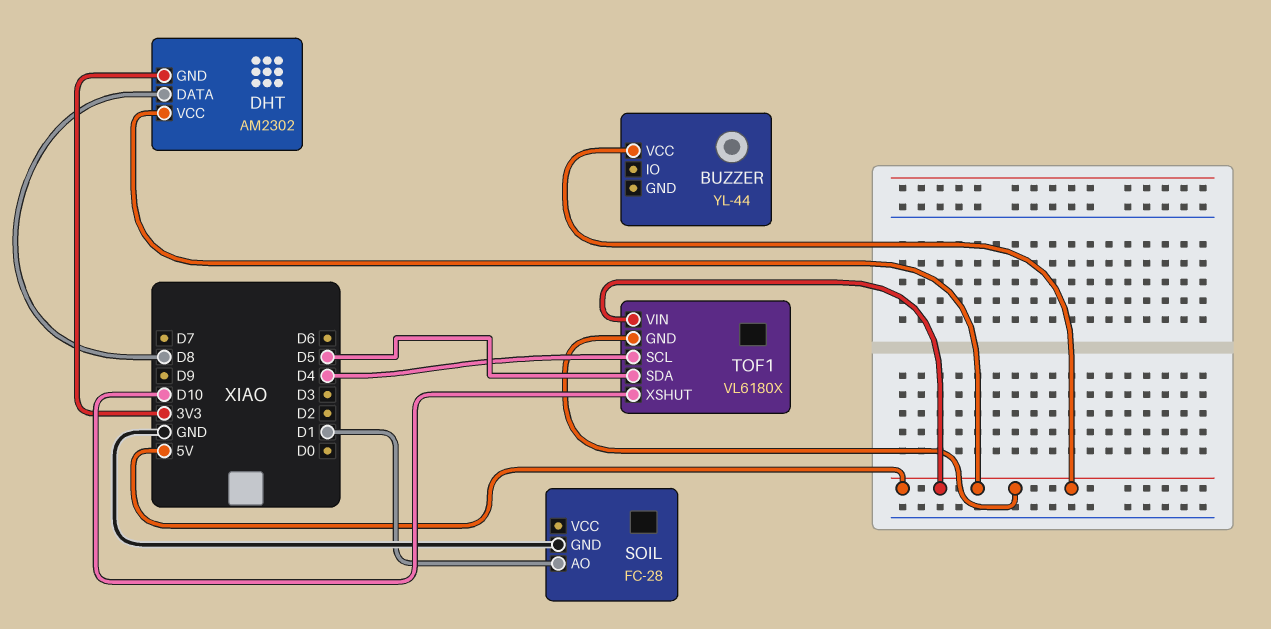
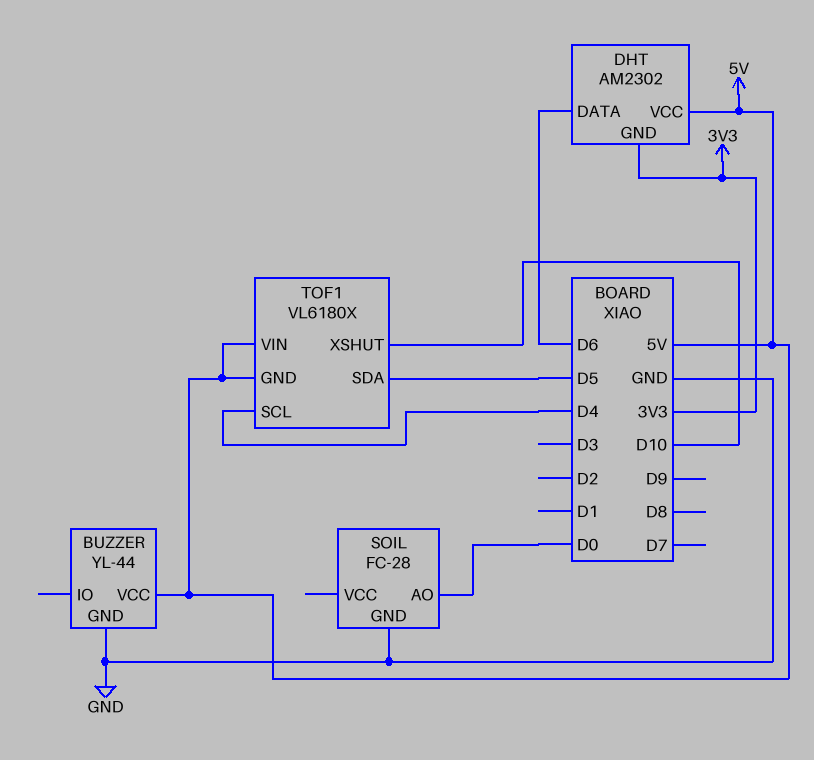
BUZZER pin GND: none -> GND
DHT pin DATA: D8 -> D6
SOIL pin AO: D1 -> D0

